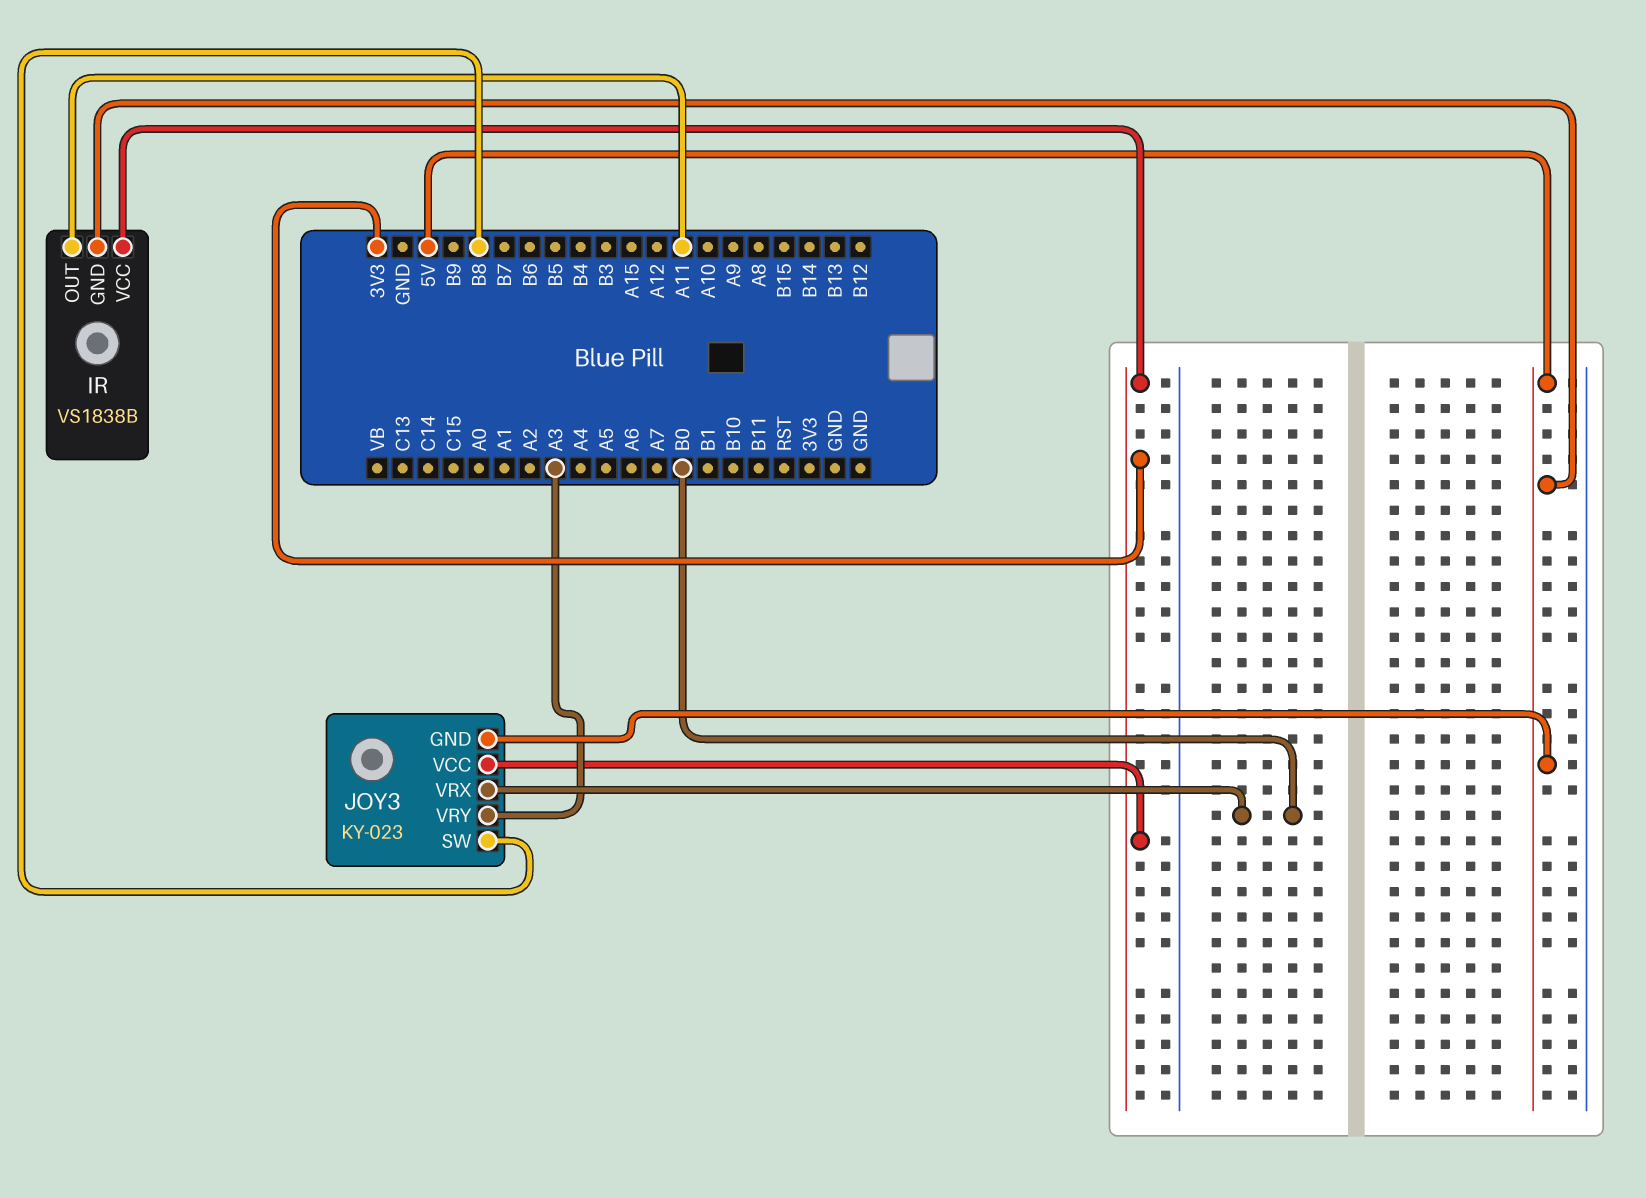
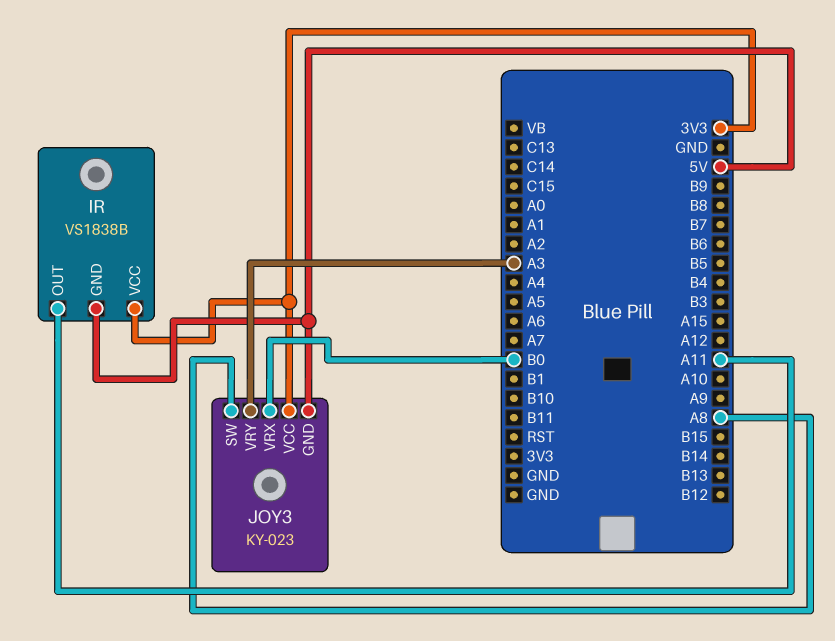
JOY3 pin SW: B8 -> A8

